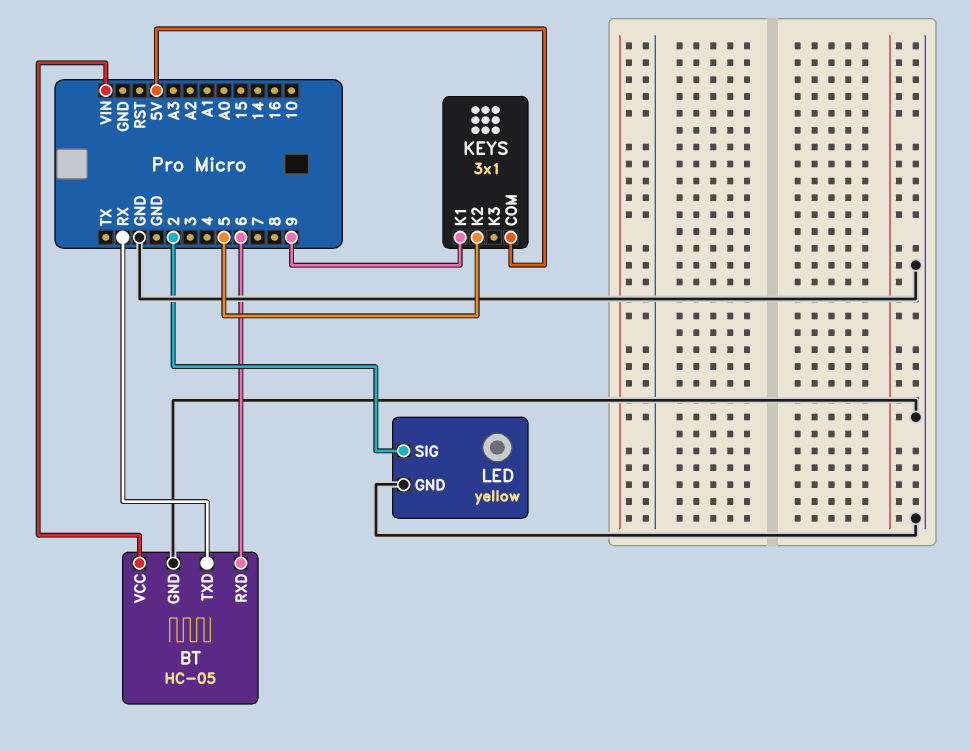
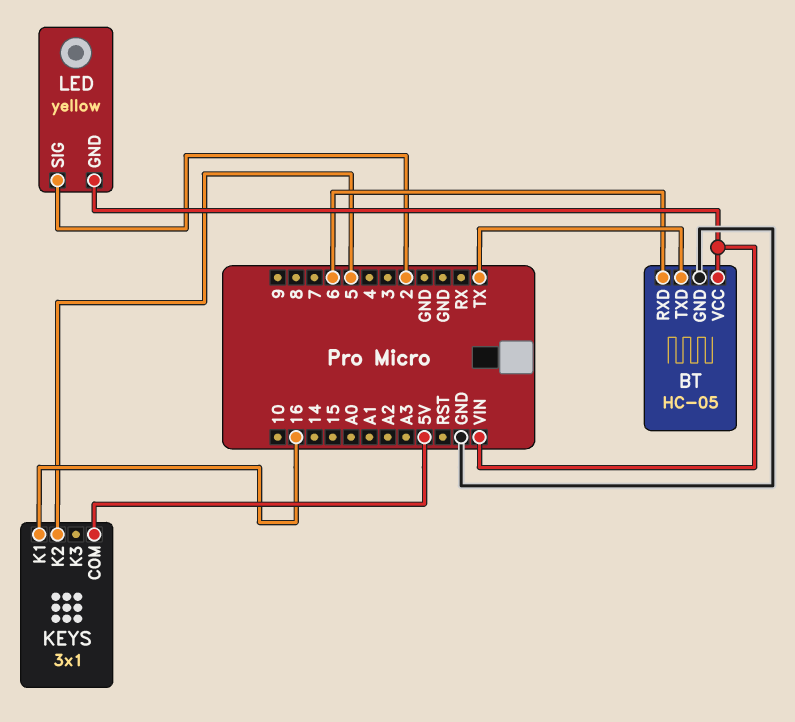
BT pin TXD: RX -> TX
KEYS pin K1: 9 -> 16
LED pin GND: GND -> VIN

